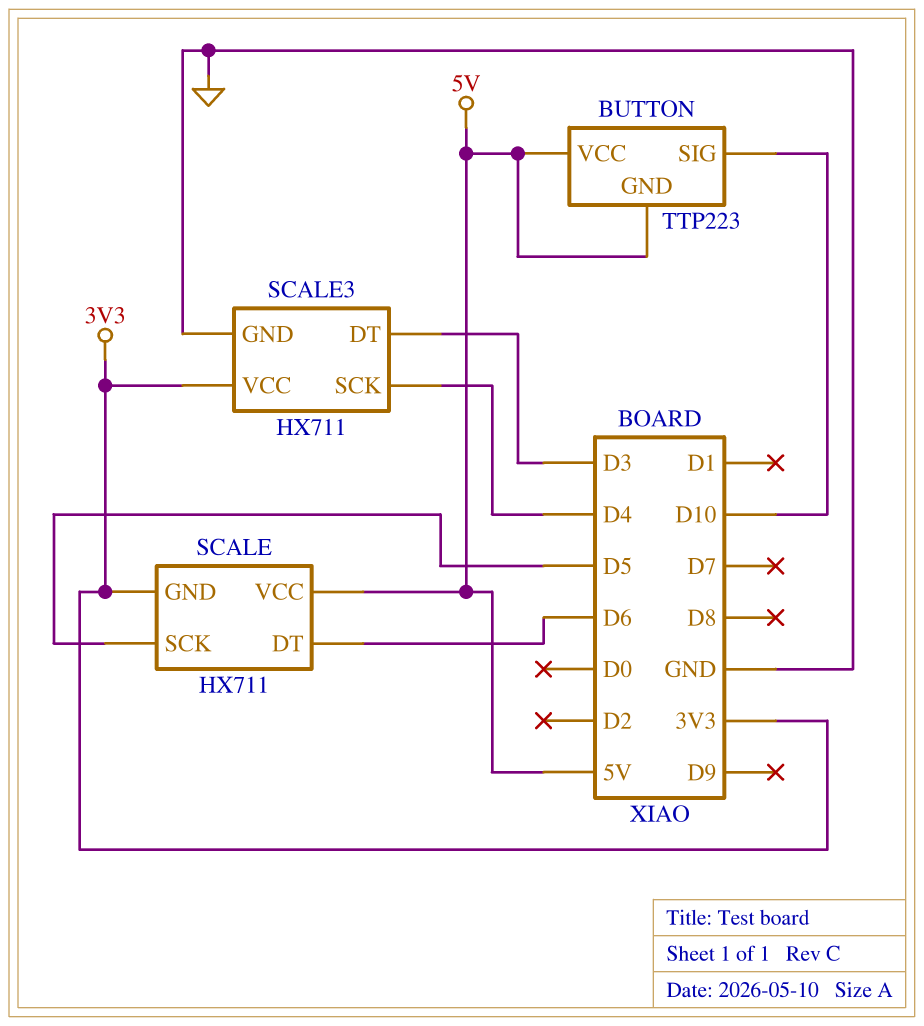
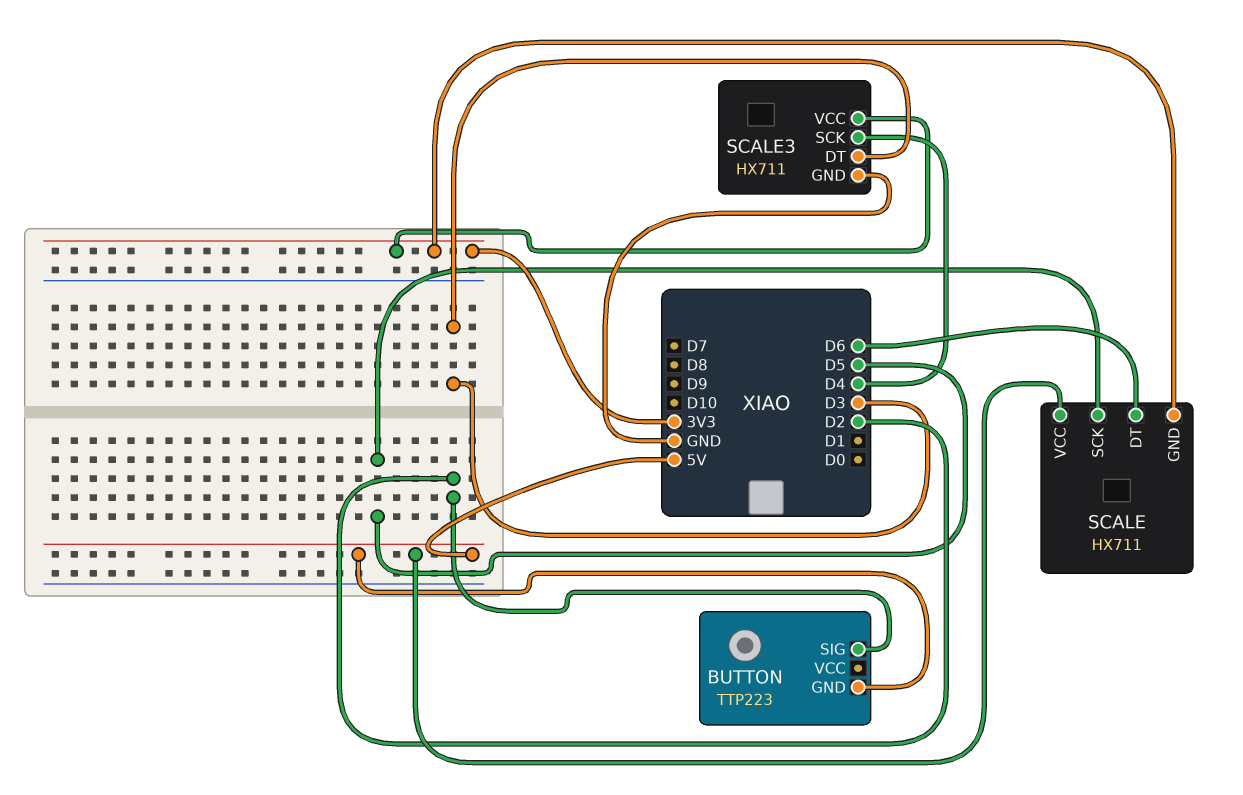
BUTTON pin SIG: D10 -> D2
BUTTON pin VCC: 5V -> none

